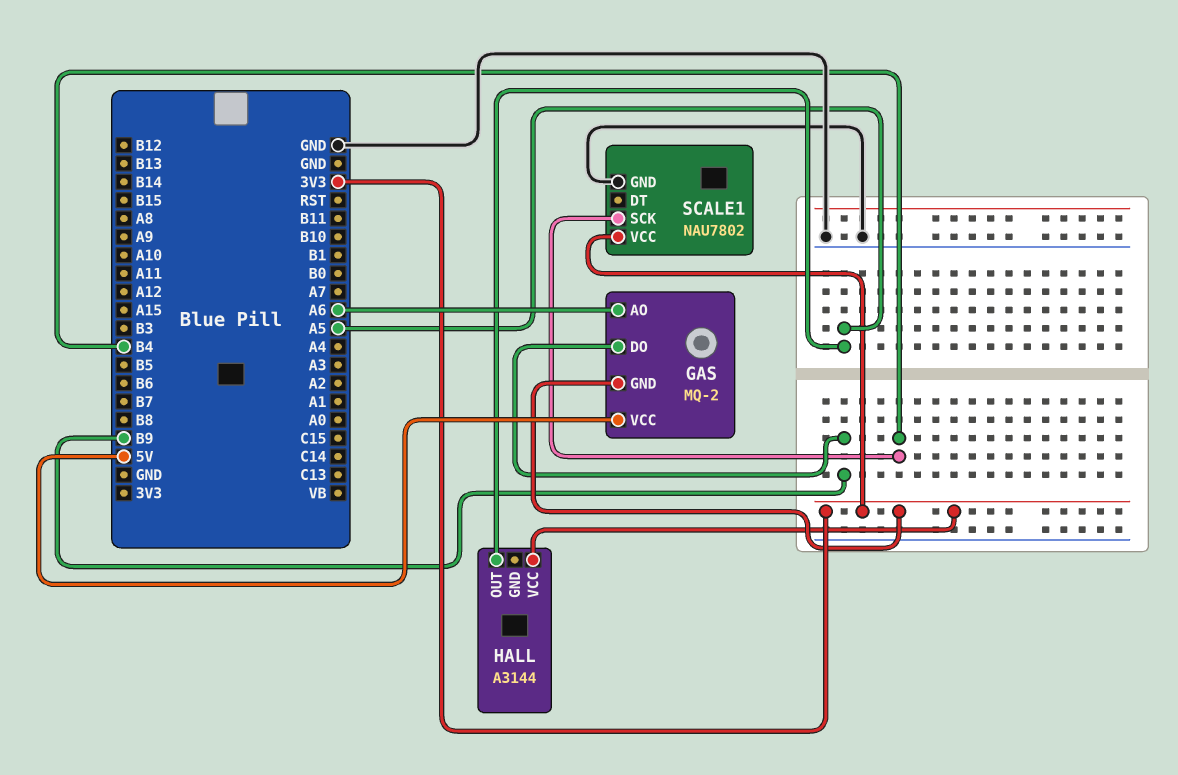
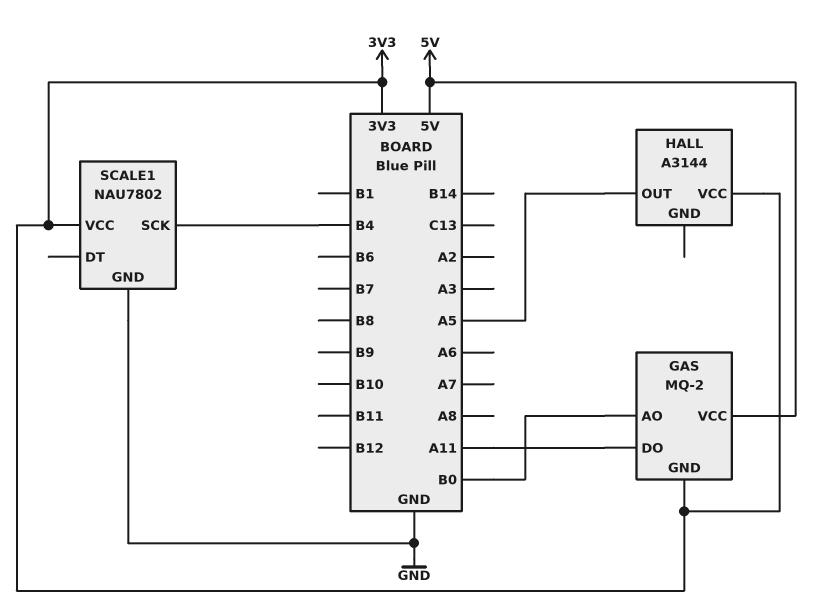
GAS pin AO: A6 -> B0
GAS pin DO: B9 -> A11

